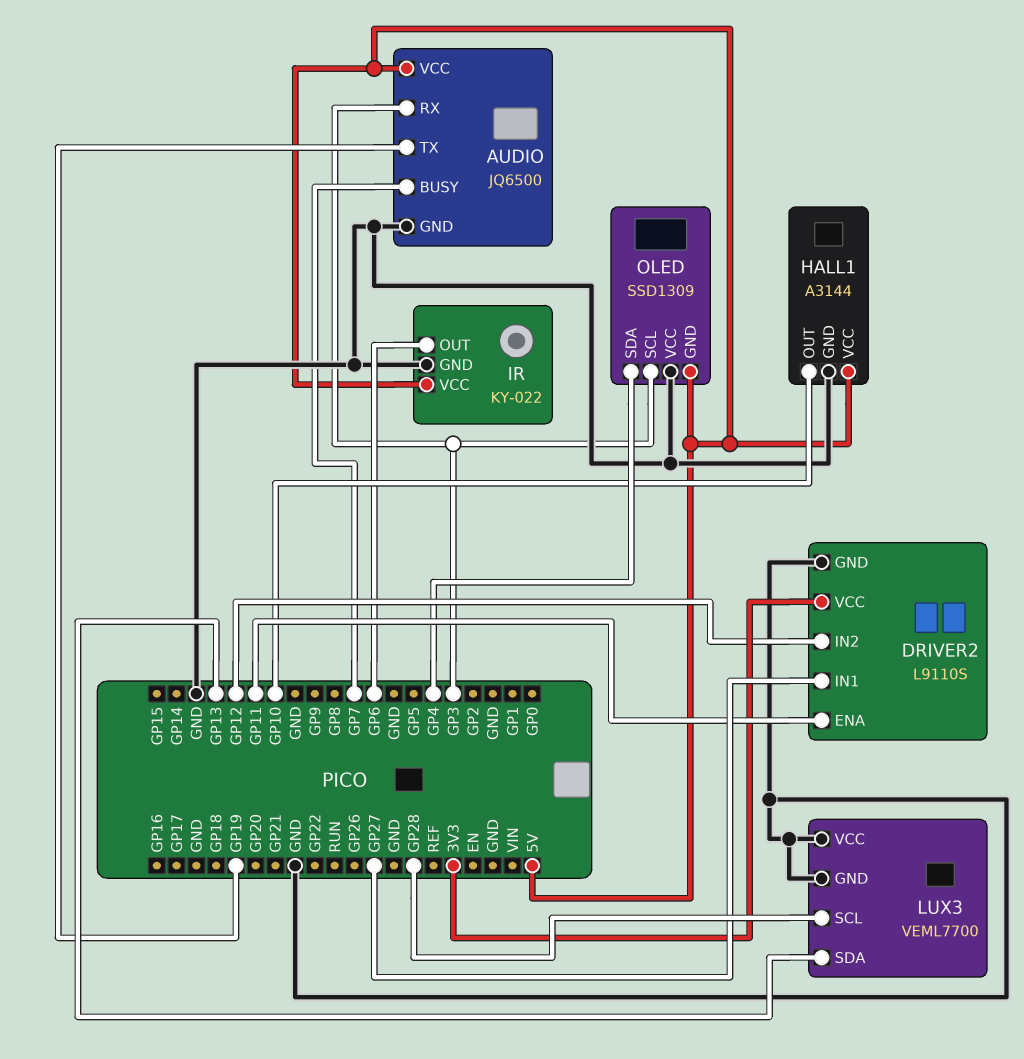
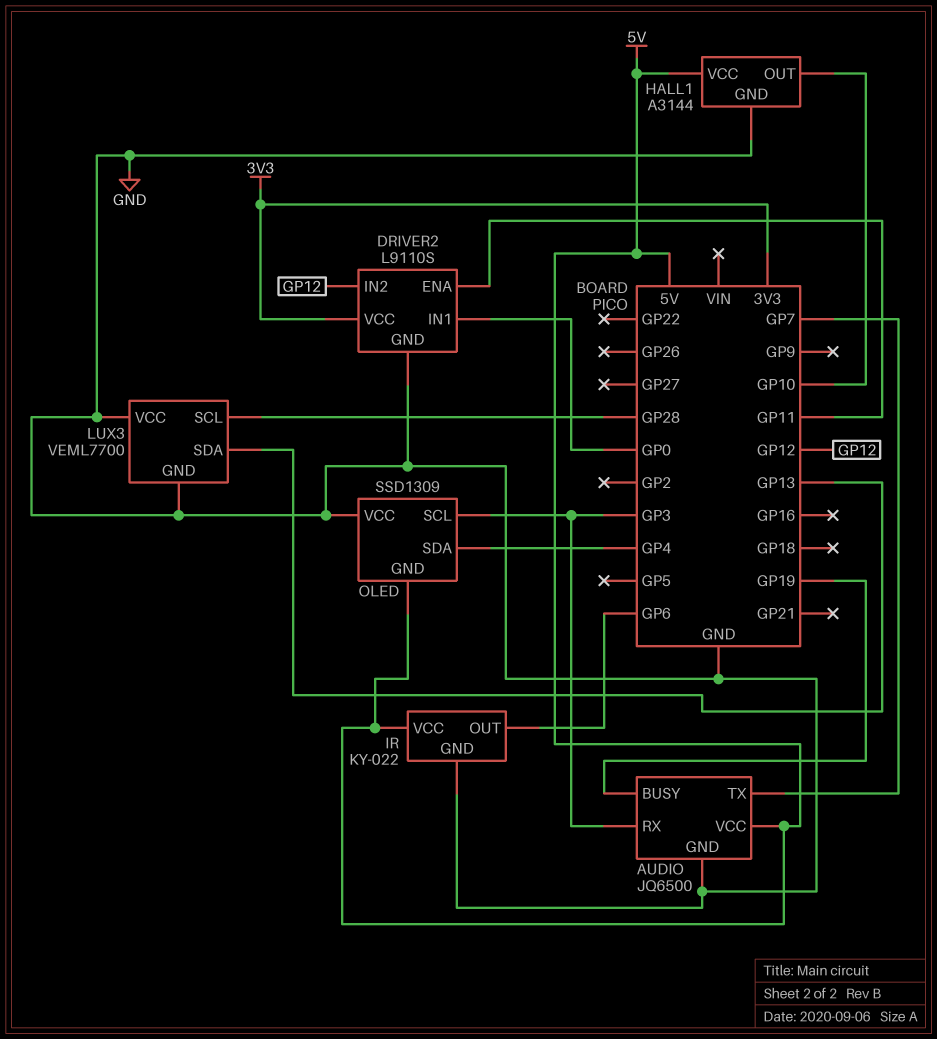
AUDIO pin BUSY: GP7 -> GP19
AUDIO pin TX: GP19 -> GP7
DRIVER2 pin IN1: GP27 -> GP0

